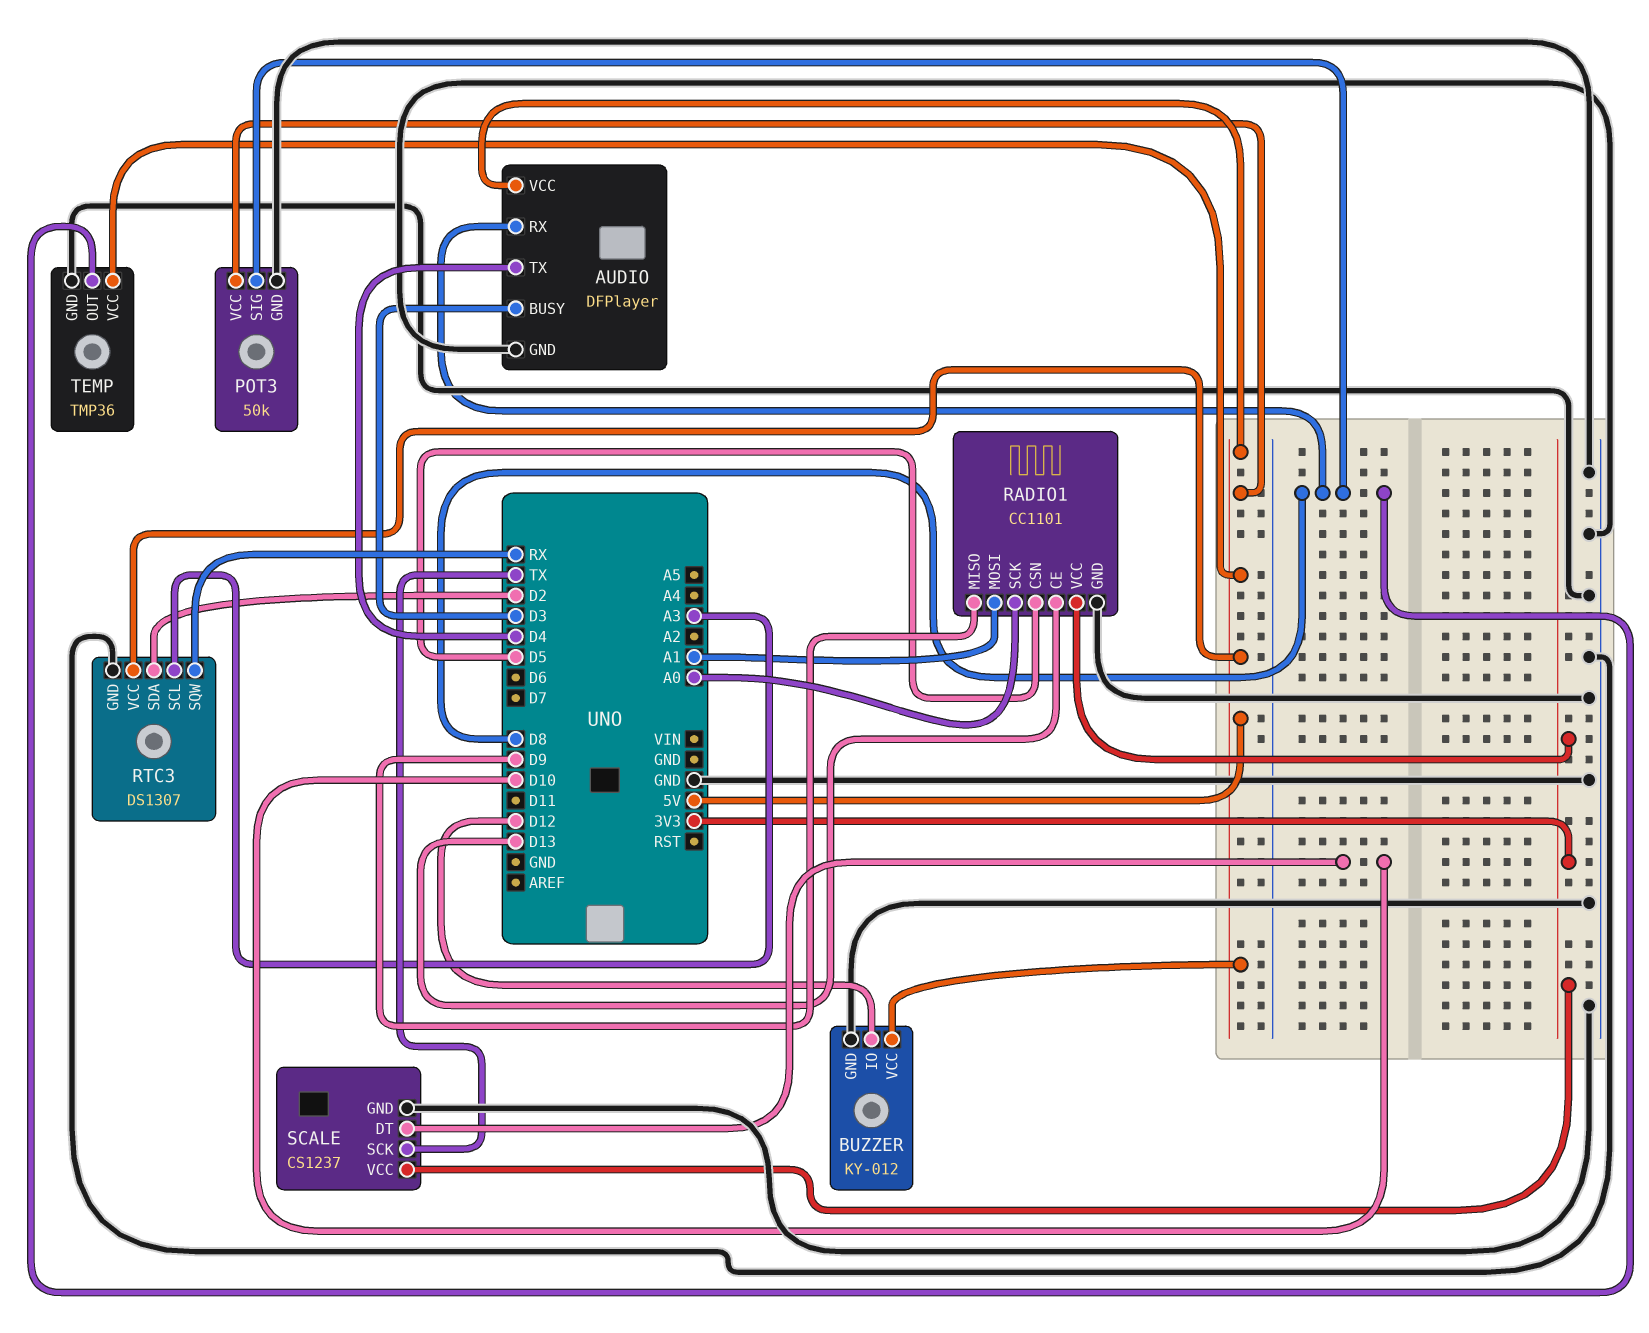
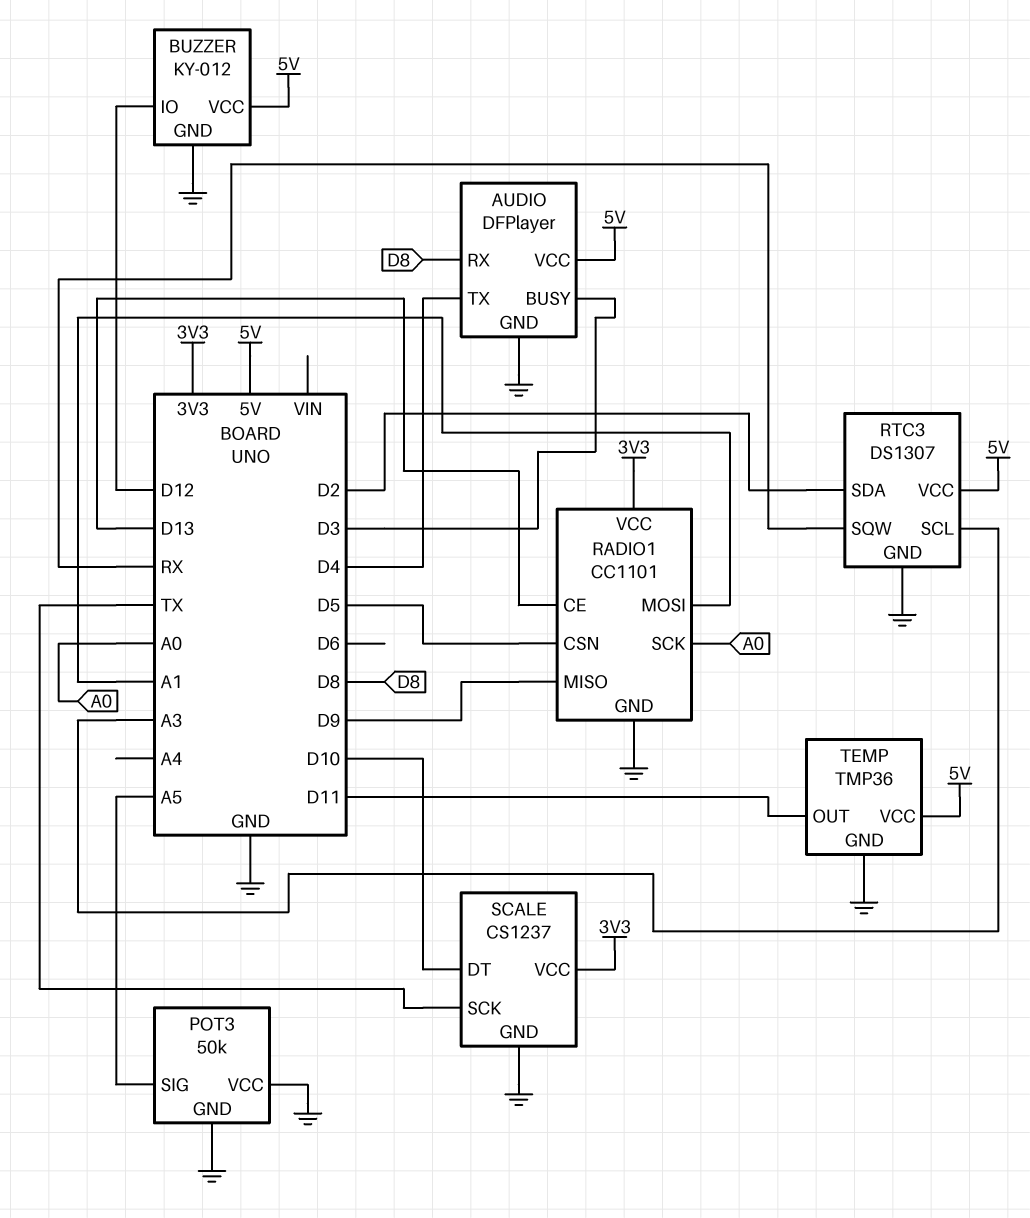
POT3 pin SIG: D8 -> A5
POT3 pin VCC: 5V -> GND
TEMP pin OUT: D8 -> D11

